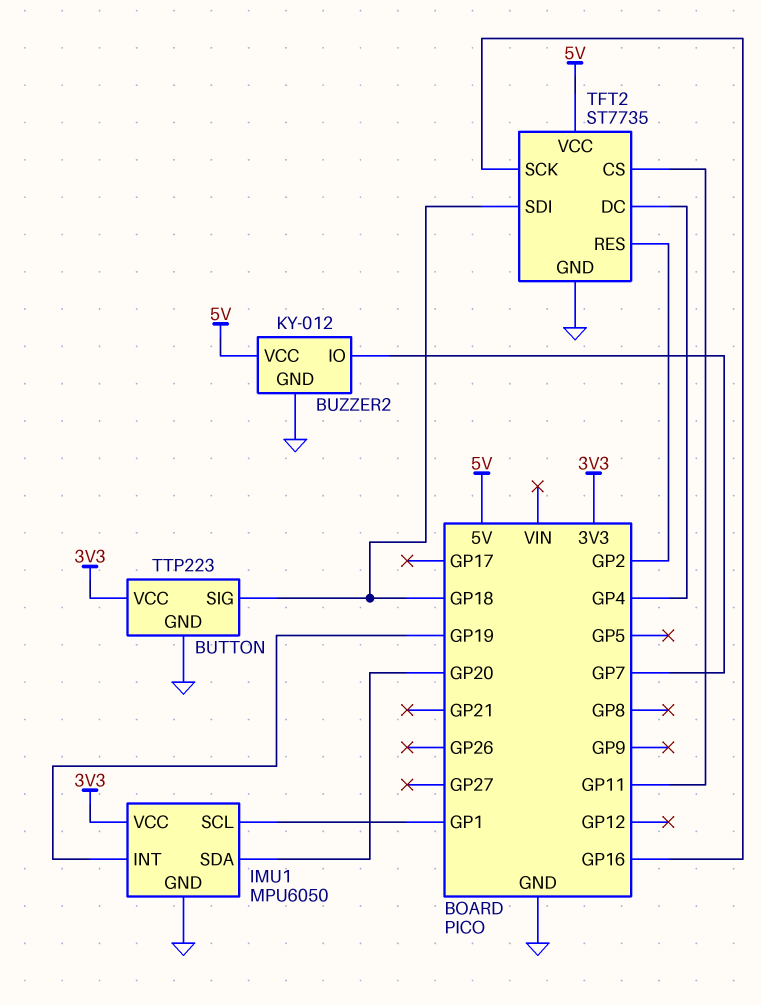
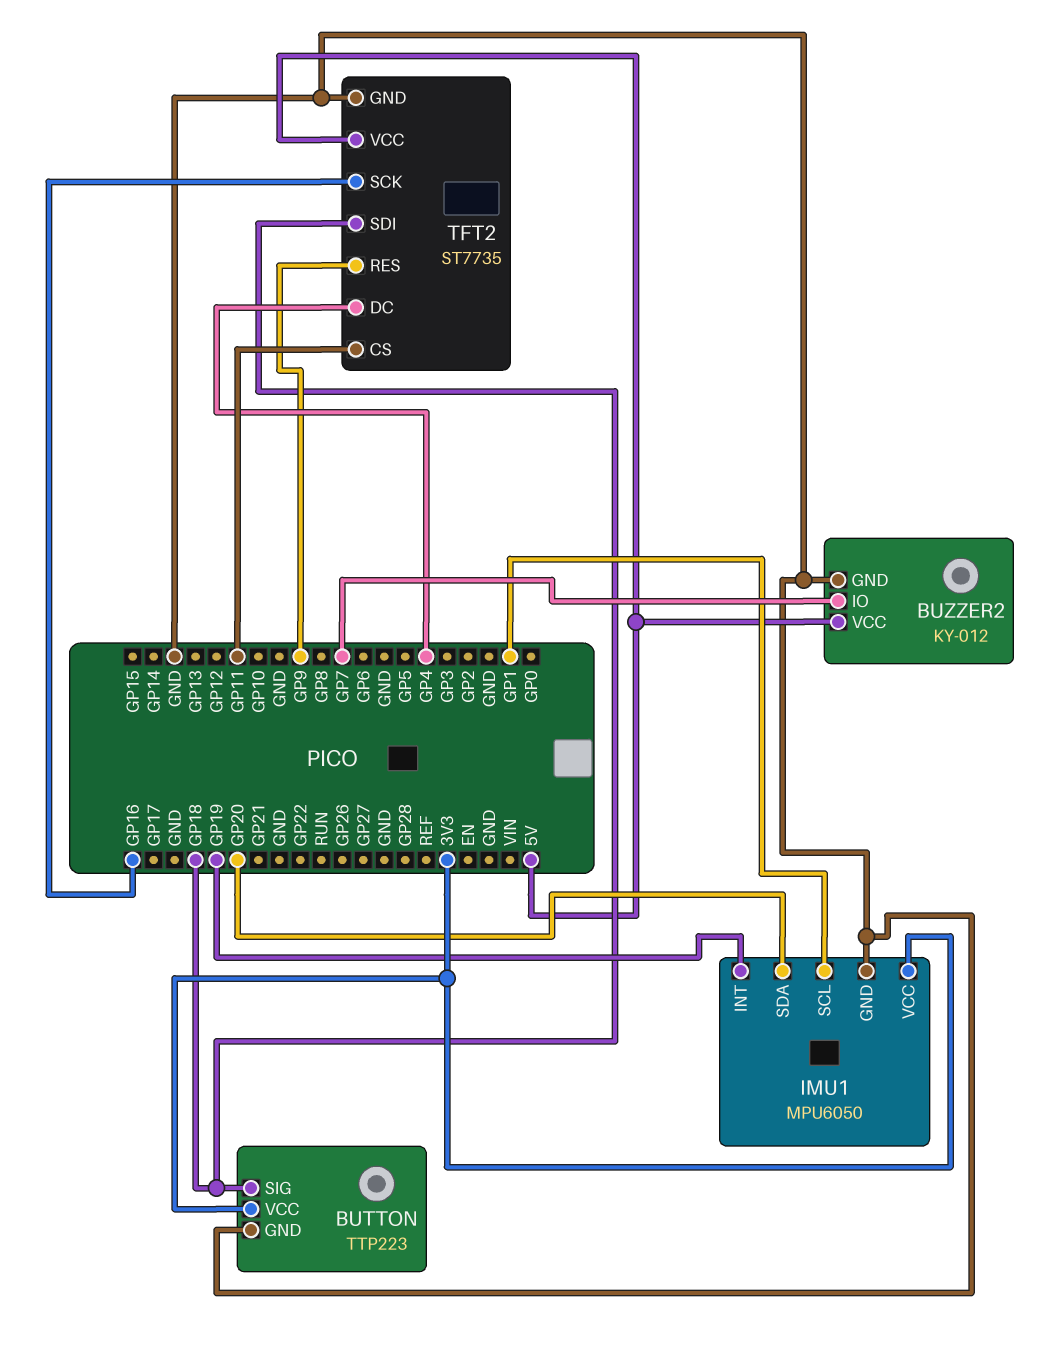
TFT2 pin RES: GP2 -> GP9

